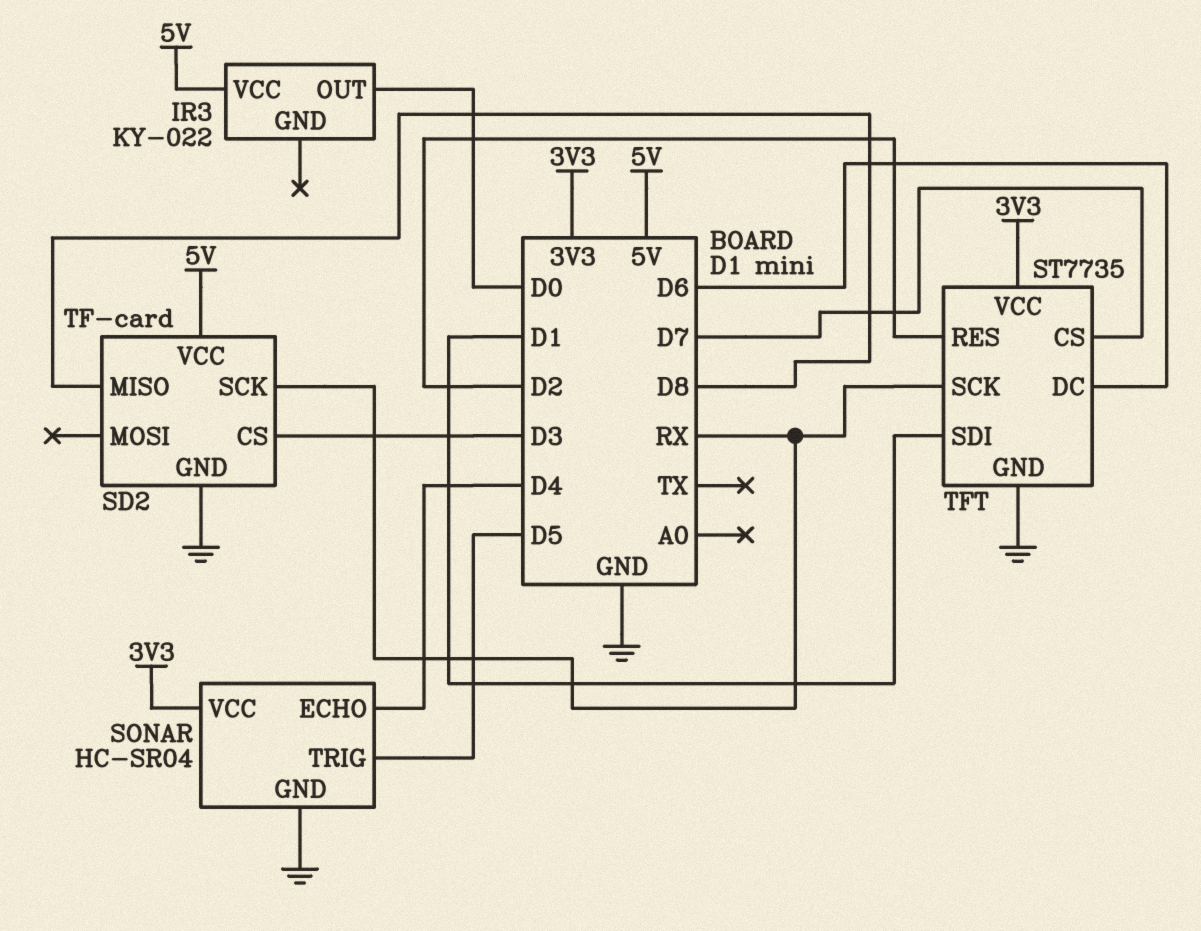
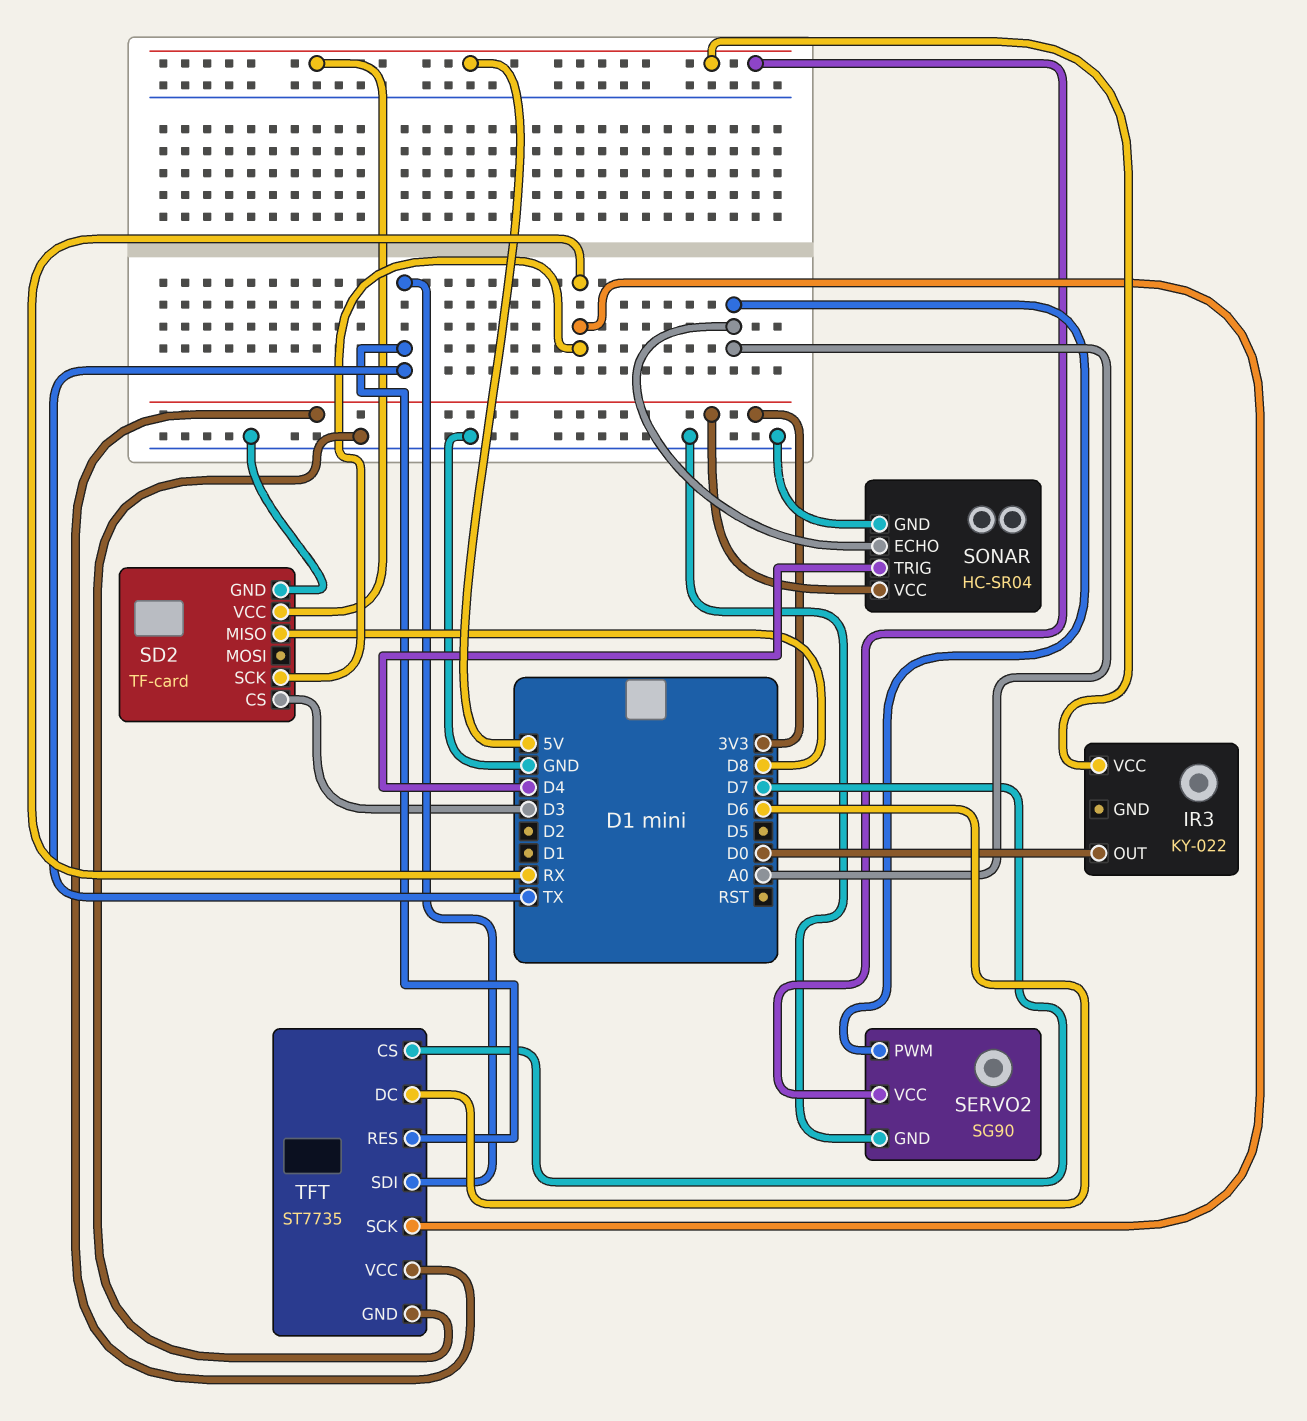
SERVO2: none -> SG90
SERVO2 pin GND: none -> GND
SERVO2 pin PWM: none -> A0
SERVO2 pin VCC: none -> 5V
SONAR pin ECHO: D4 -> A0
SONAR pin TRIG: D5 -> D4
TFT pin RES: D2 -> TX
TFT pin SDI: D1 -> TX

